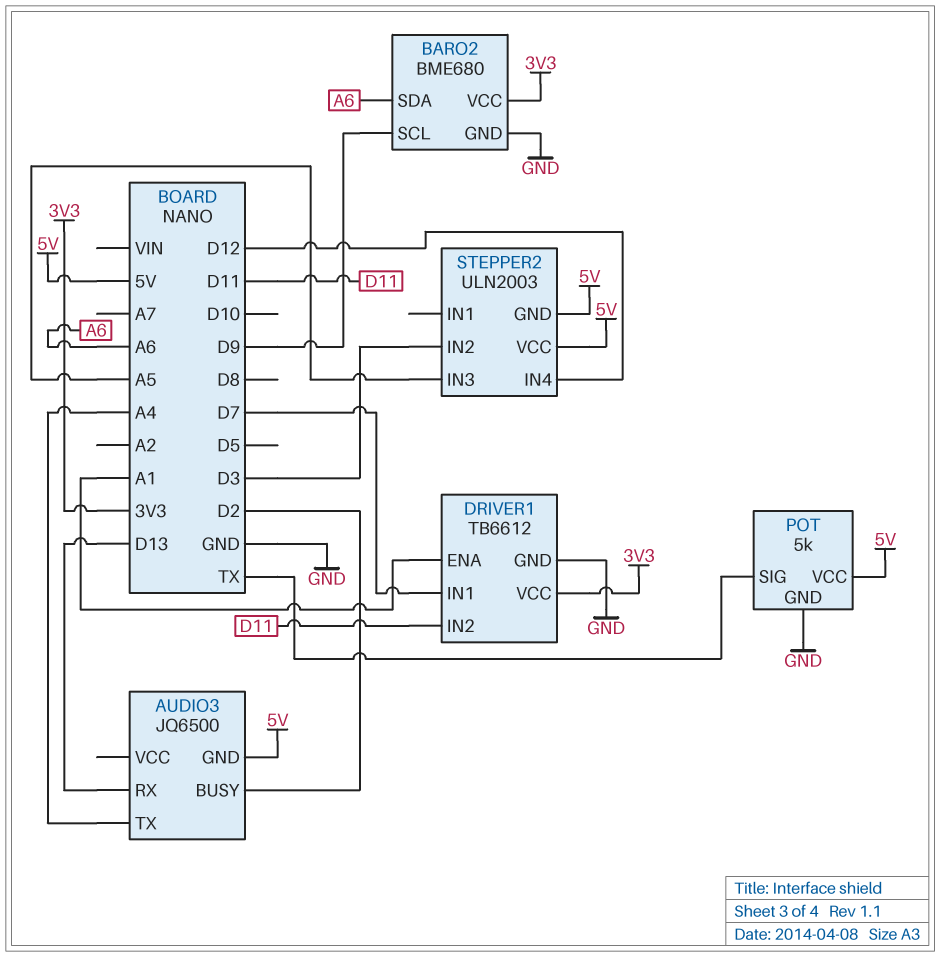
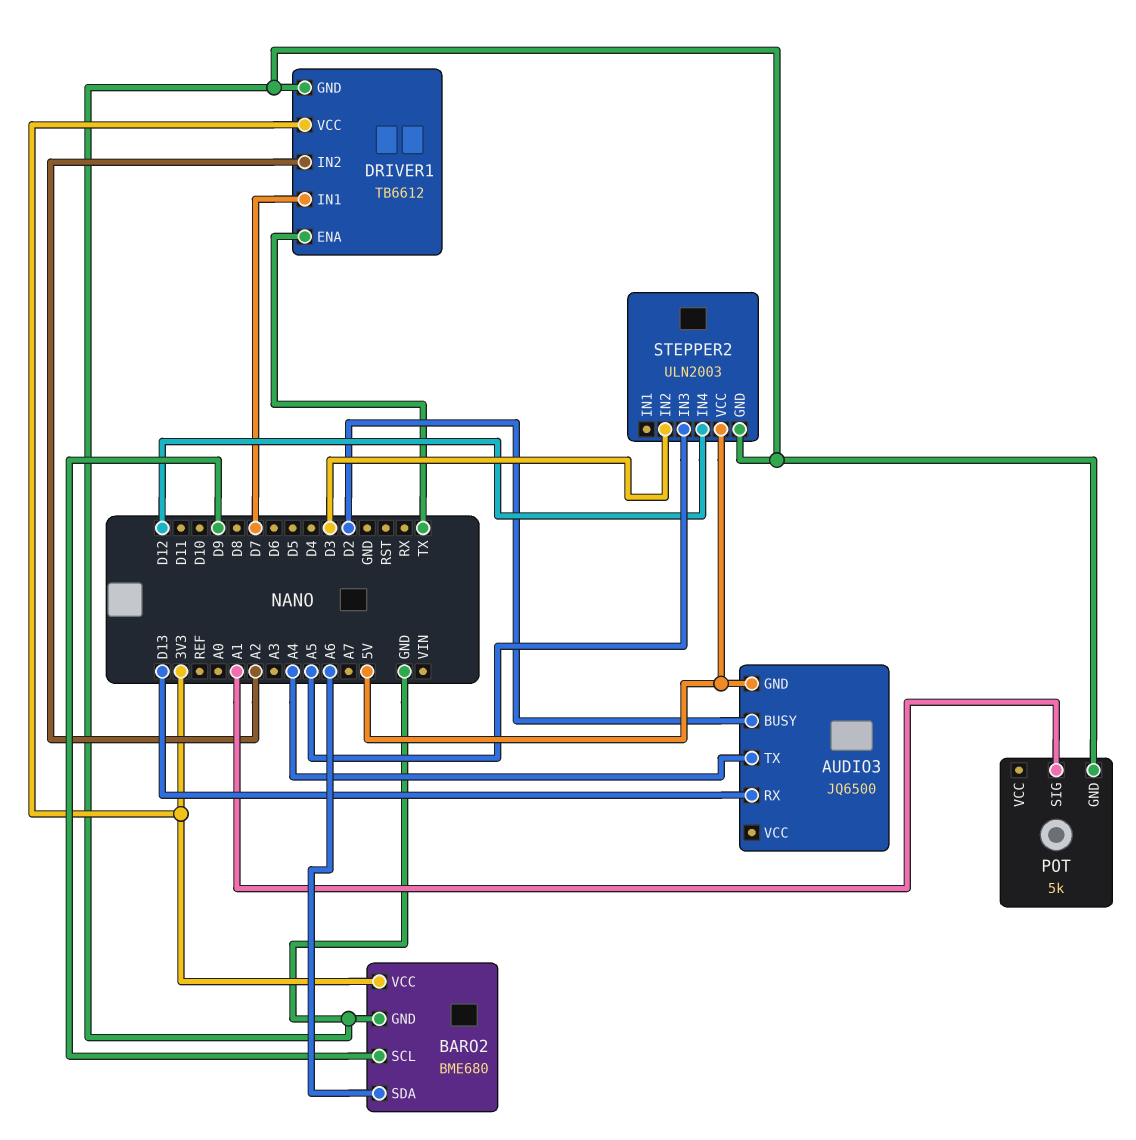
DRIVER1 pin ENA: A1 -> TX
DRIVER1 pin IN2: D11 -> A2
POT pin SIG: TX -> A1
POT pin VCC: 5V -> none
STEPPER2 pin GND: 5V -> GND

